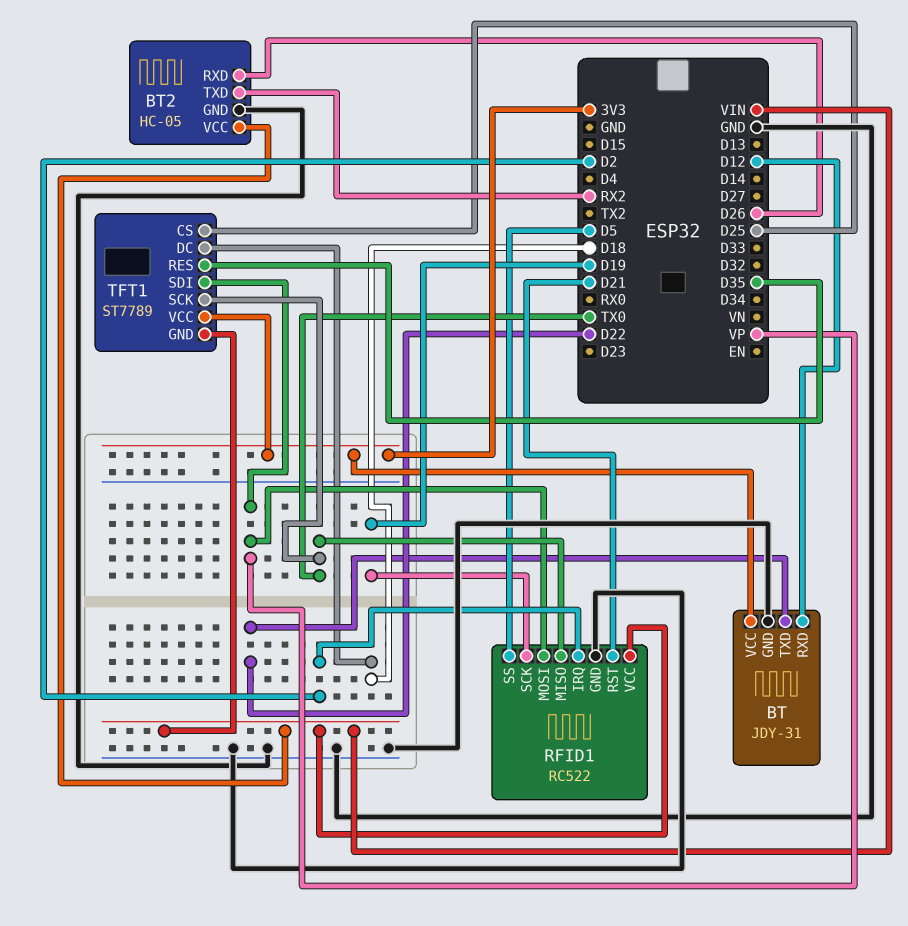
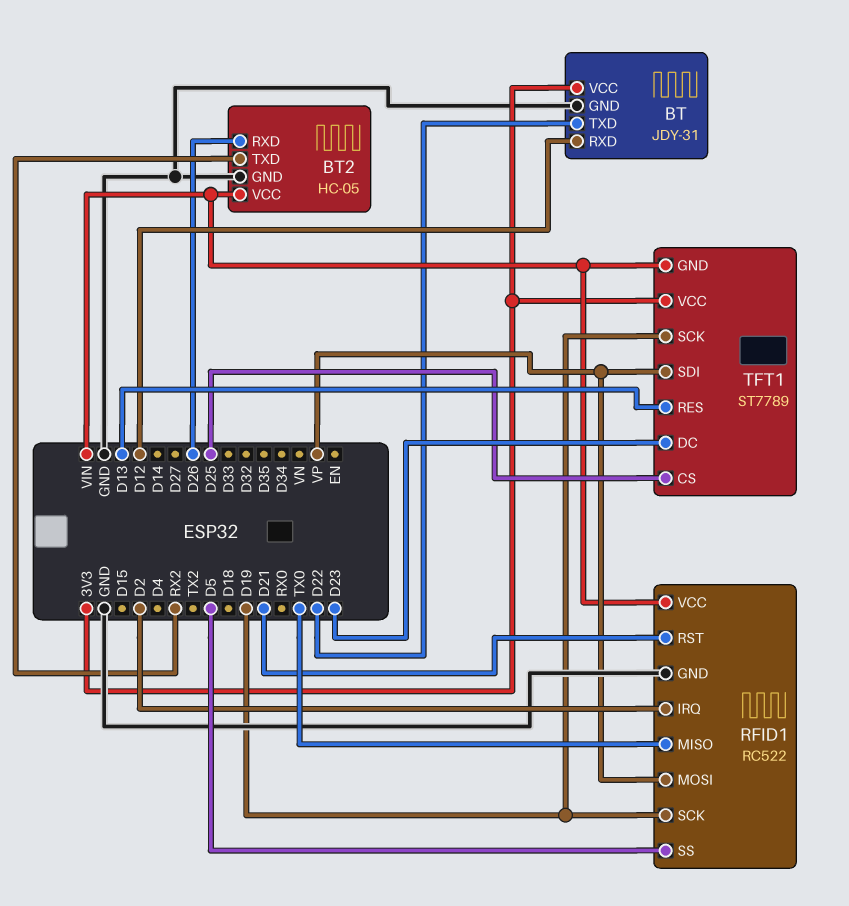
TFT1 pin DC: D18 -> D23
TFT1 pin RES: D35 -> D13
TFT1 pin SCK: TX0 -> D19

